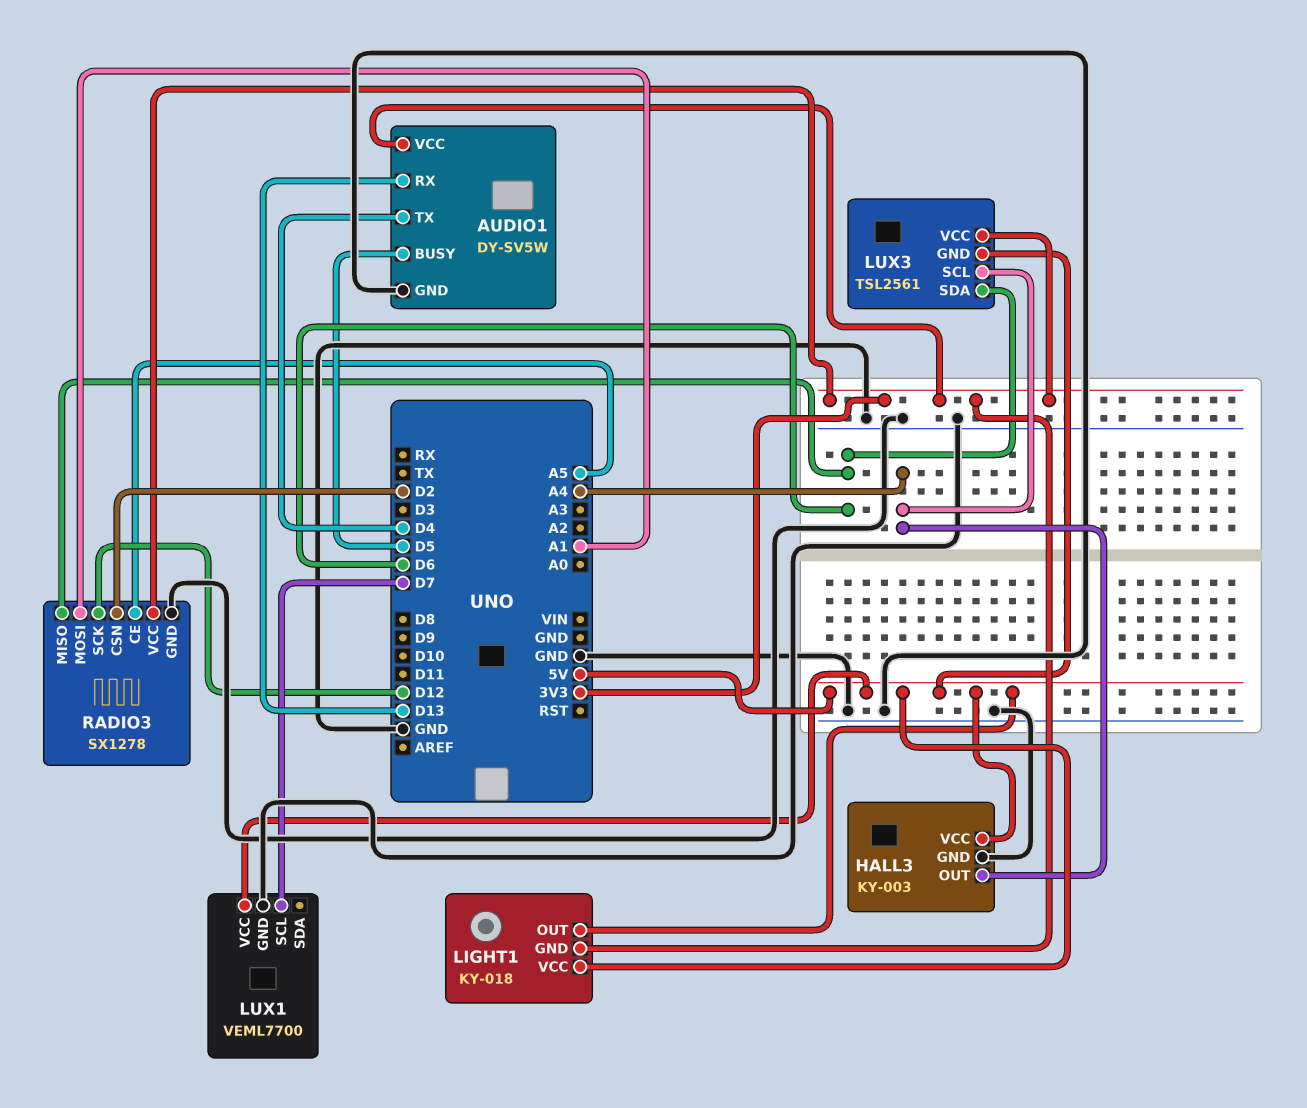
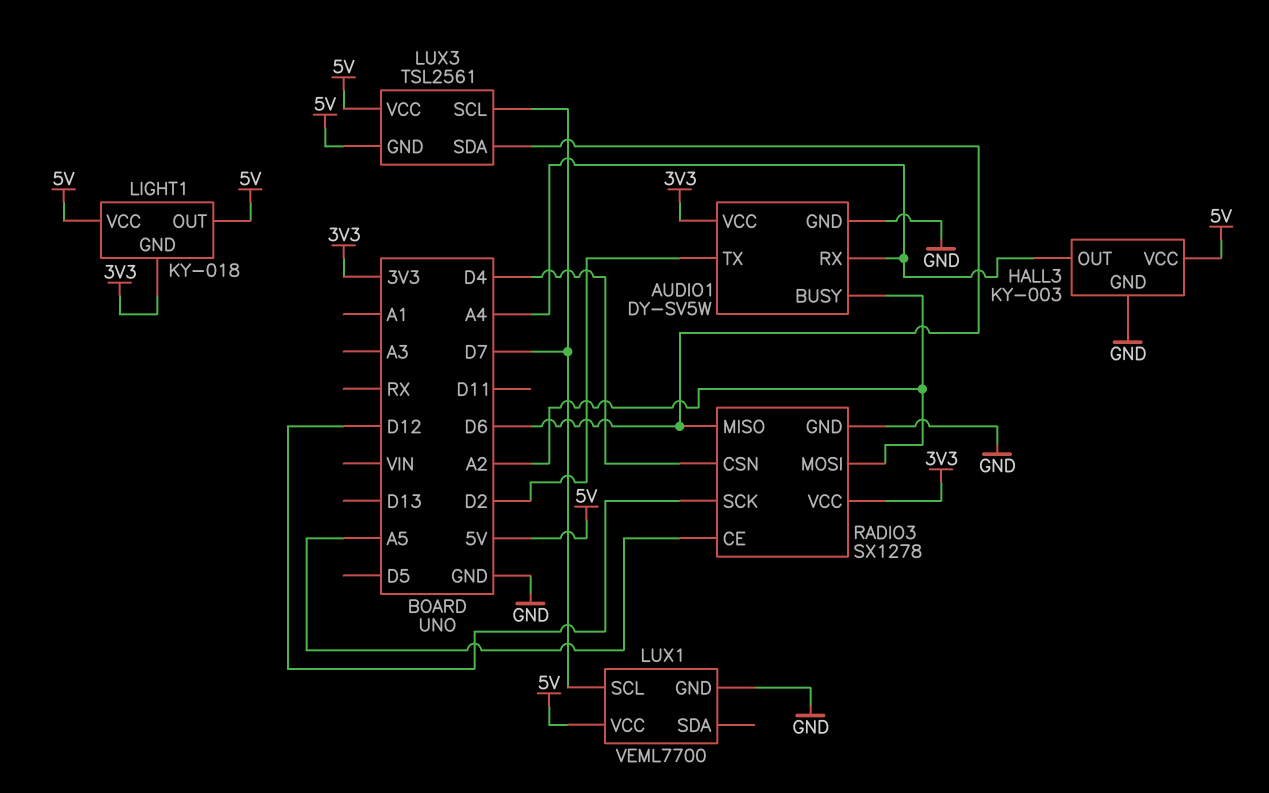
AUDIO1 pin BUSY: D5 -> A2
AUDIO1 pin RX: D13 -> A4
AUDIO1 pin TX: D4 -> D2
LUX3 pin SCL: A4 -> D7
LUX3 pin VCC: 3V3 -> 5V
RADIO3 pin CSN: D2 -> D4
RADIO3 pin MOSI: A1 -> A2

